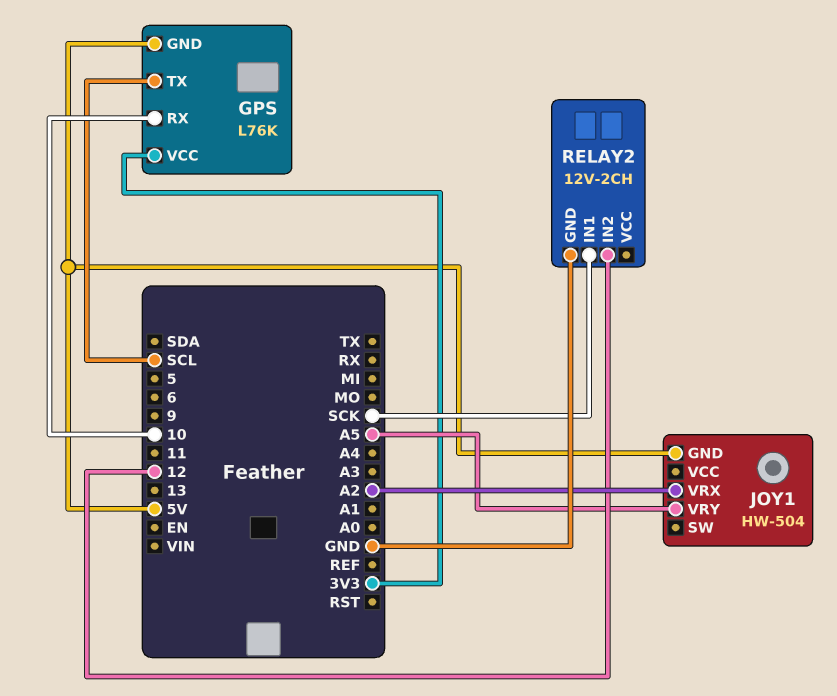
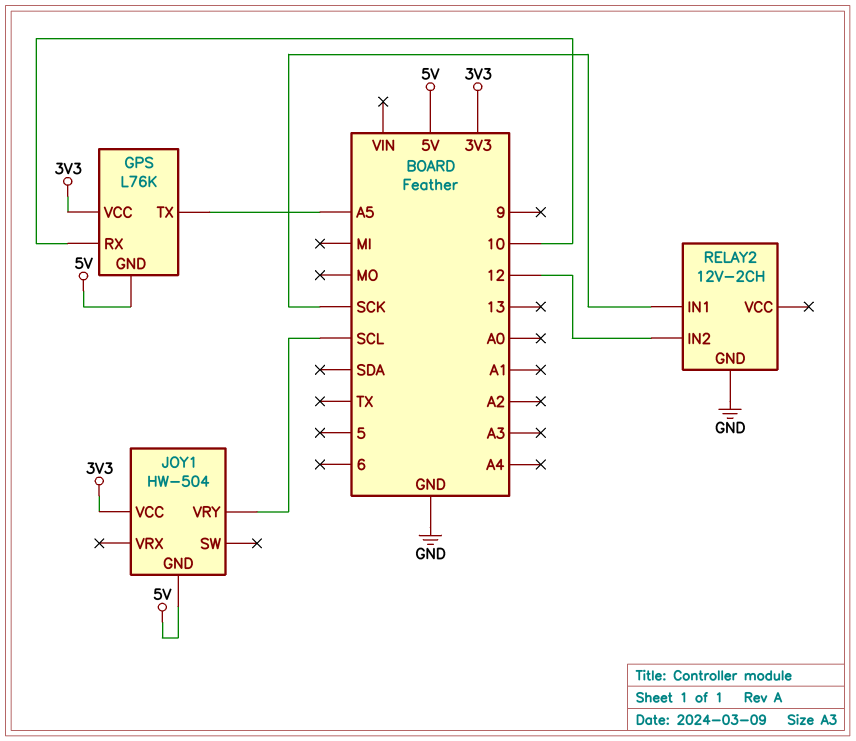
GPS pin TX: SCL -> A5
JOY1 pin VCC: none -> 3V3
JOY1 pin VRX: A2 -> none
JOY1 pin VRY: A5 -> SCL

